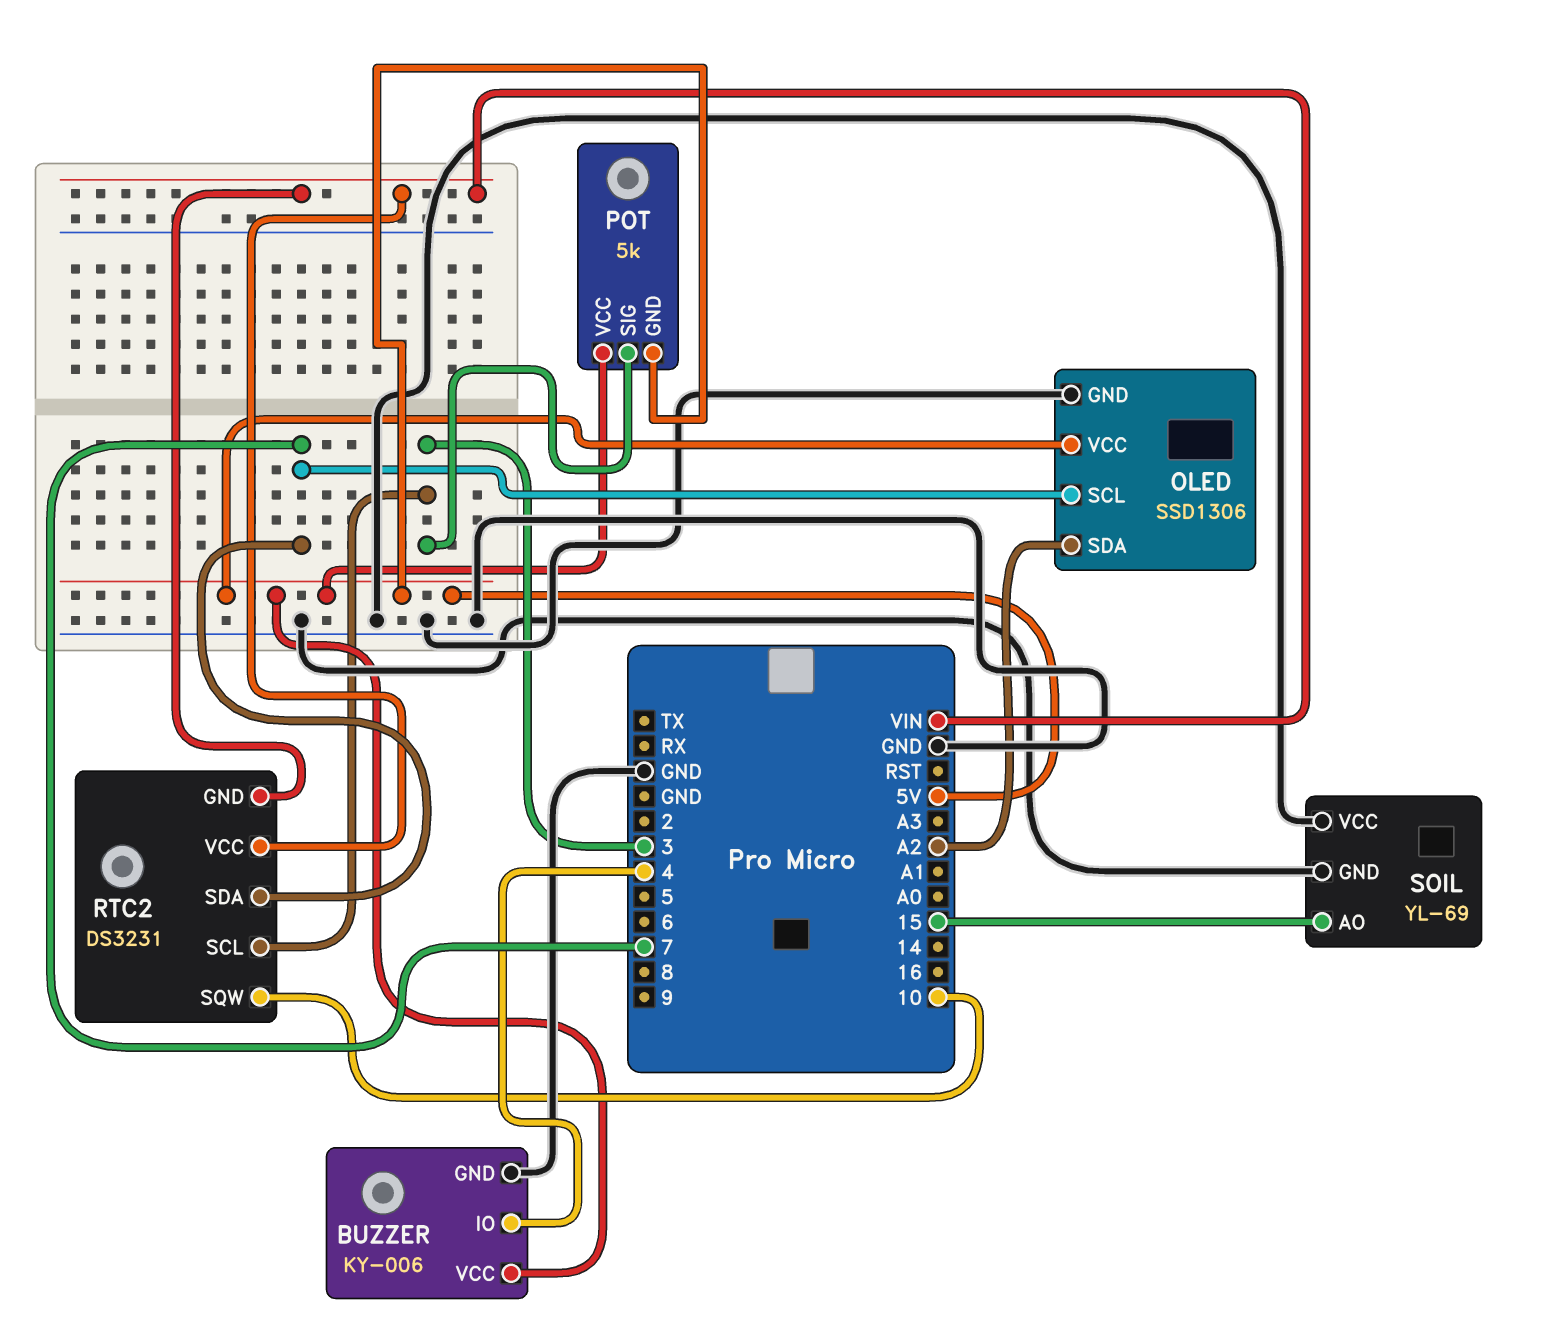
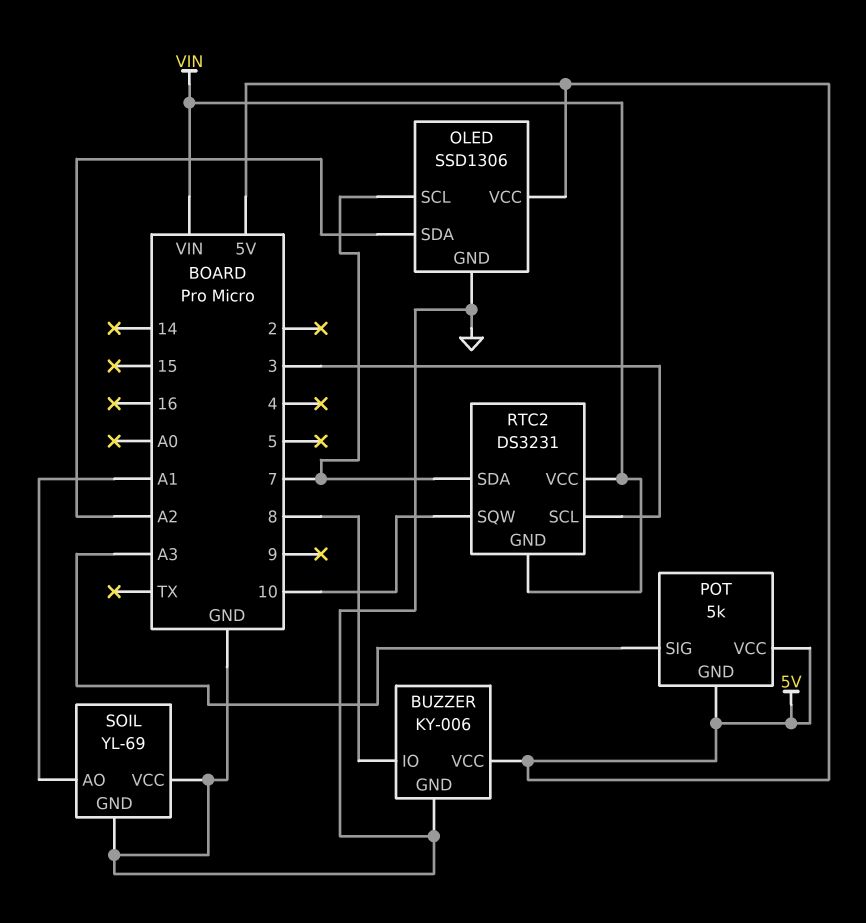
BUZZER pin IO: 4 -> 8
POT pin SIG: 3 -> A3
SOIL pin AO: 15 -> A1

